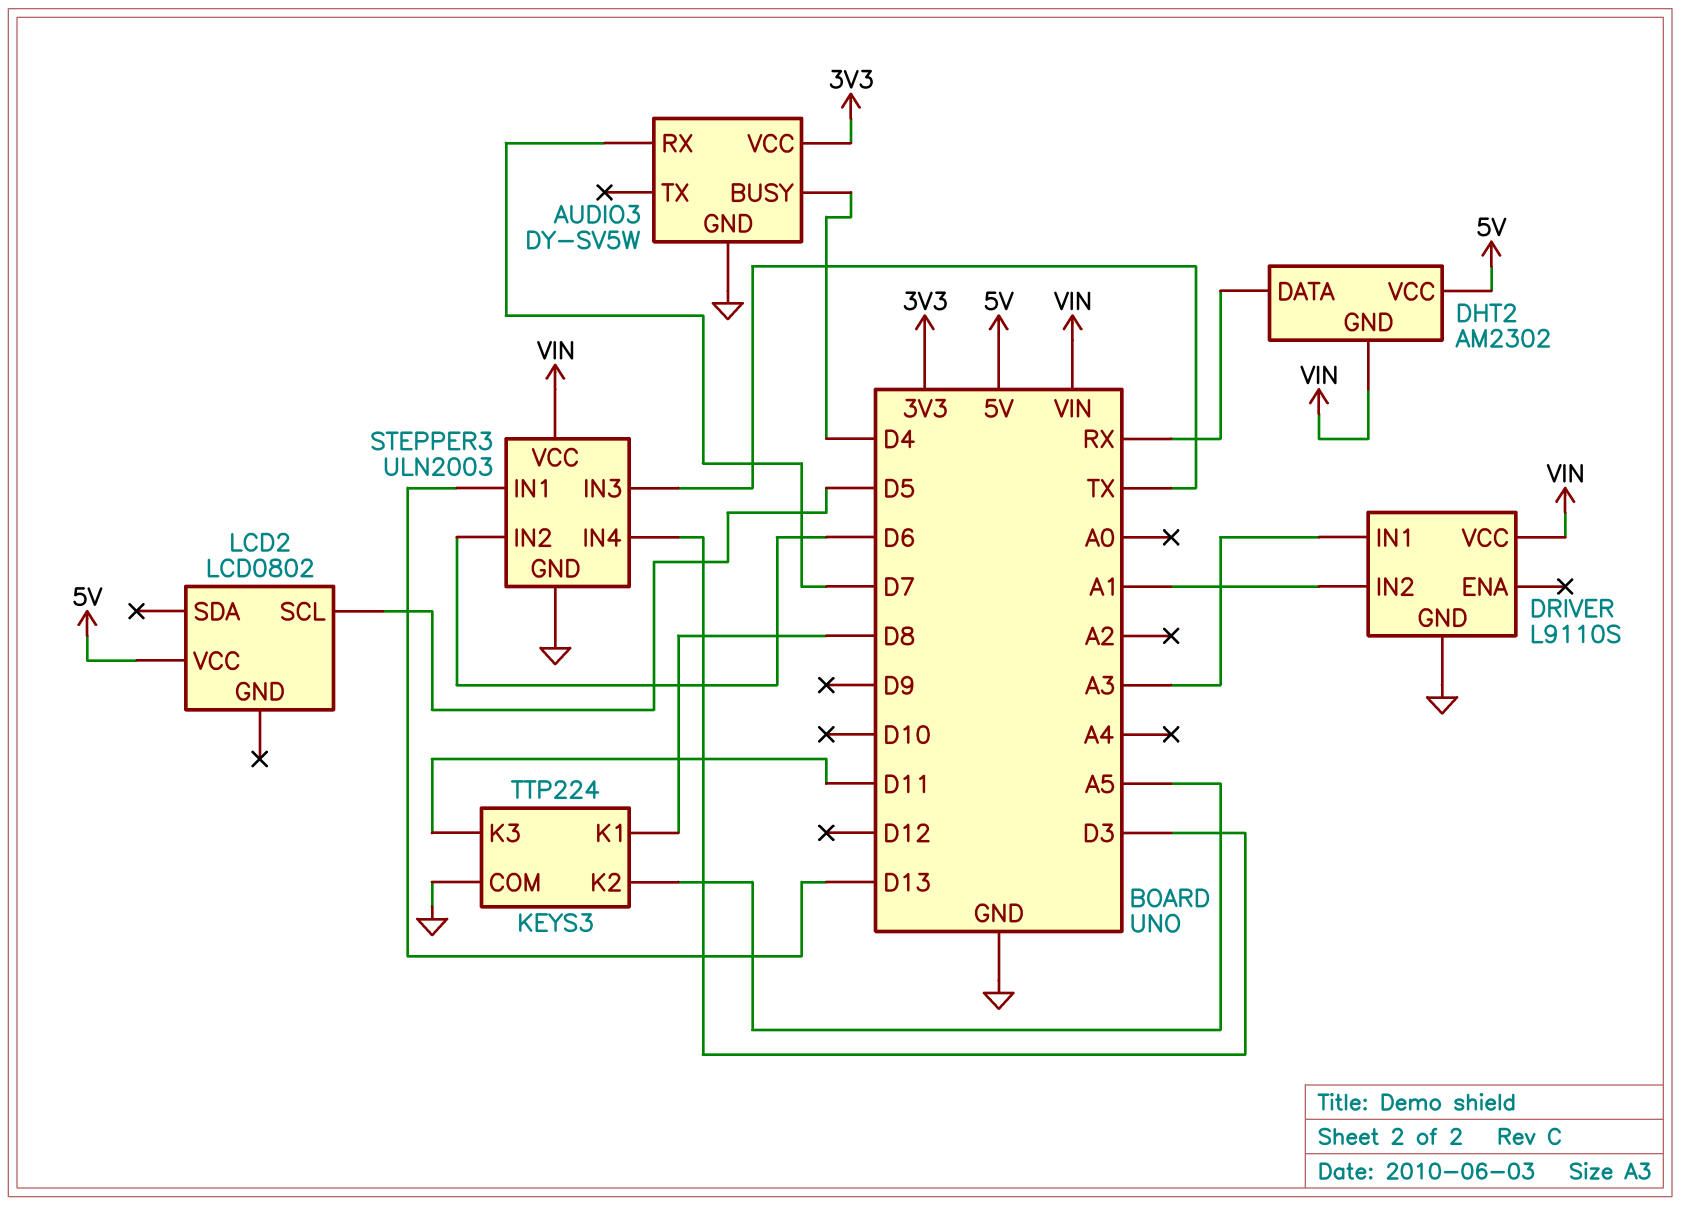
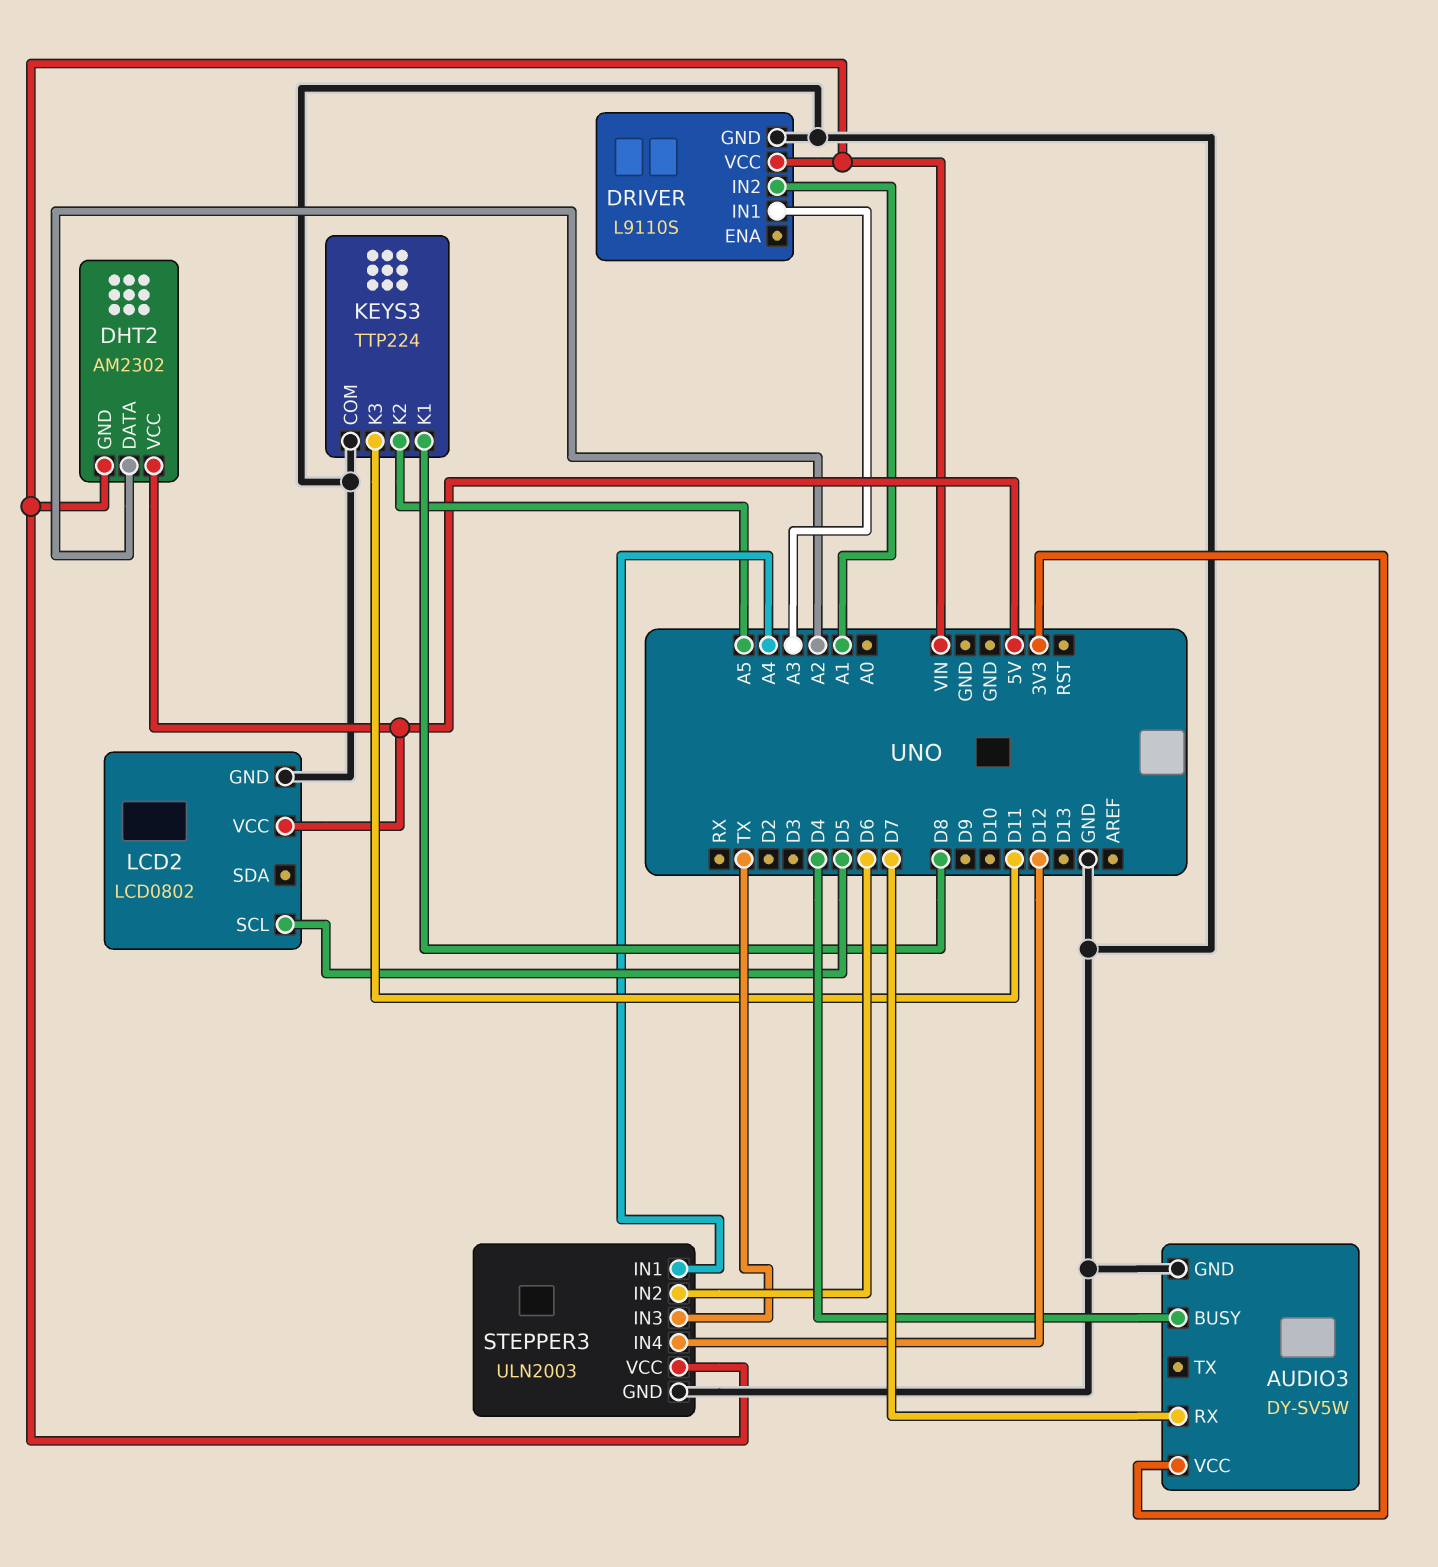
DHT2 pin DATA: RX -> A2
LCD2 pin GND: none -> GND
STEPPER3 pin IN1: D13 -> A4
STEPPER3 pin IN4: D3 -> D12

